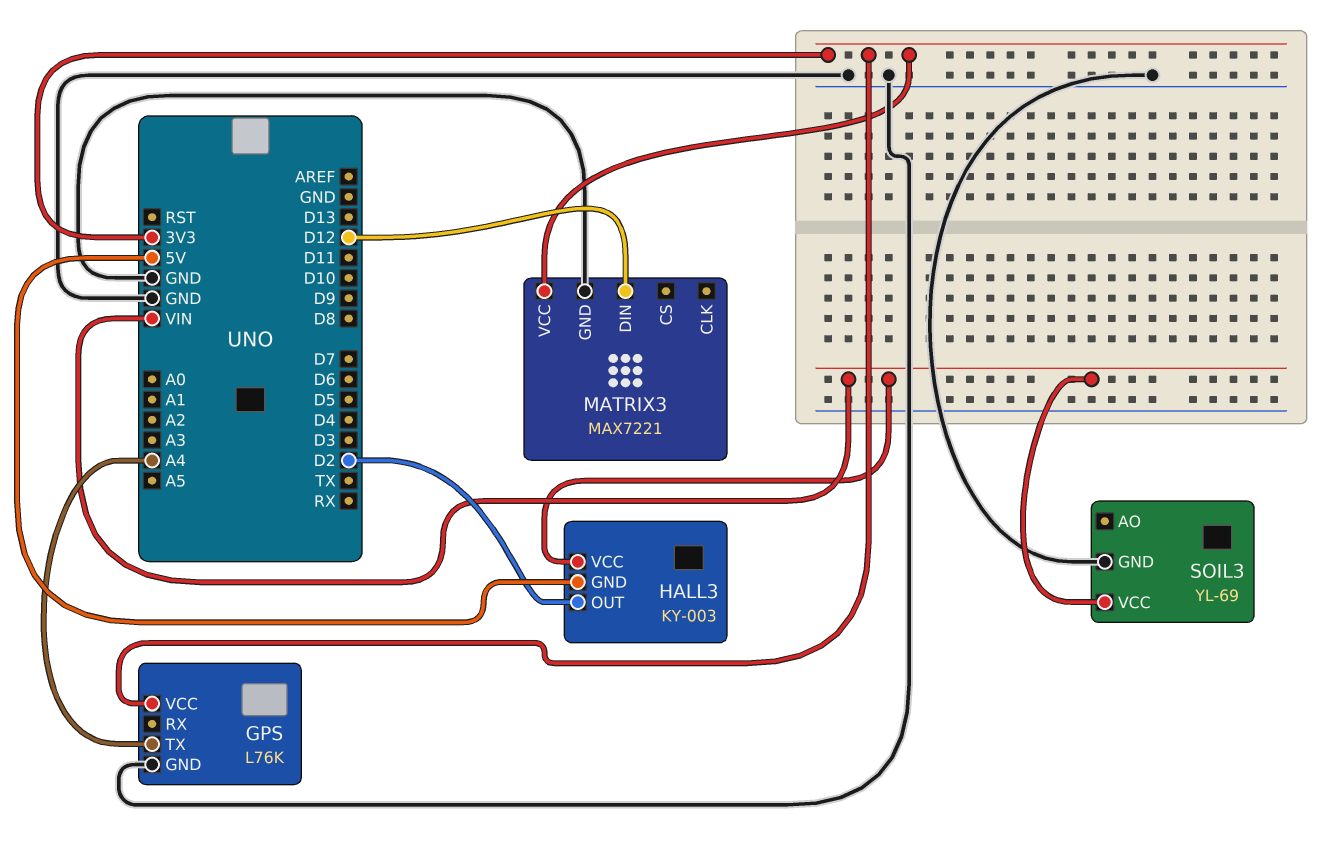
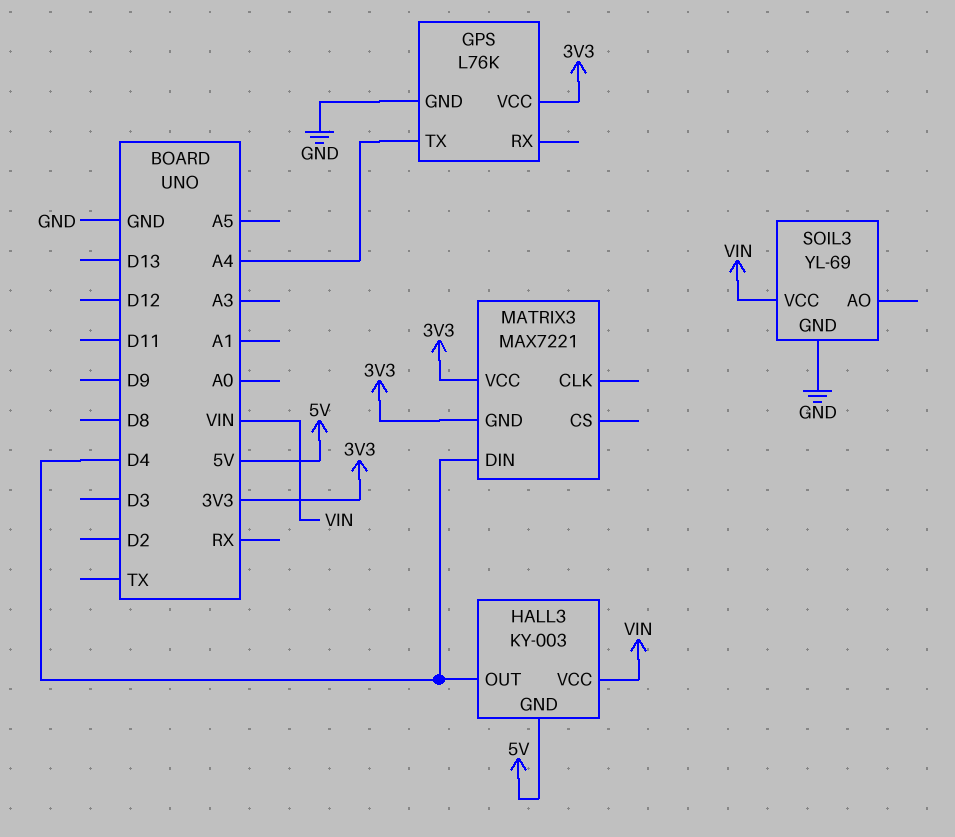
HALL3 pin OUT: D2 -> D4
MATRIX3 pin DIN: D12 -> D4
MATRIX3 pin GND: GND -> 3V3

